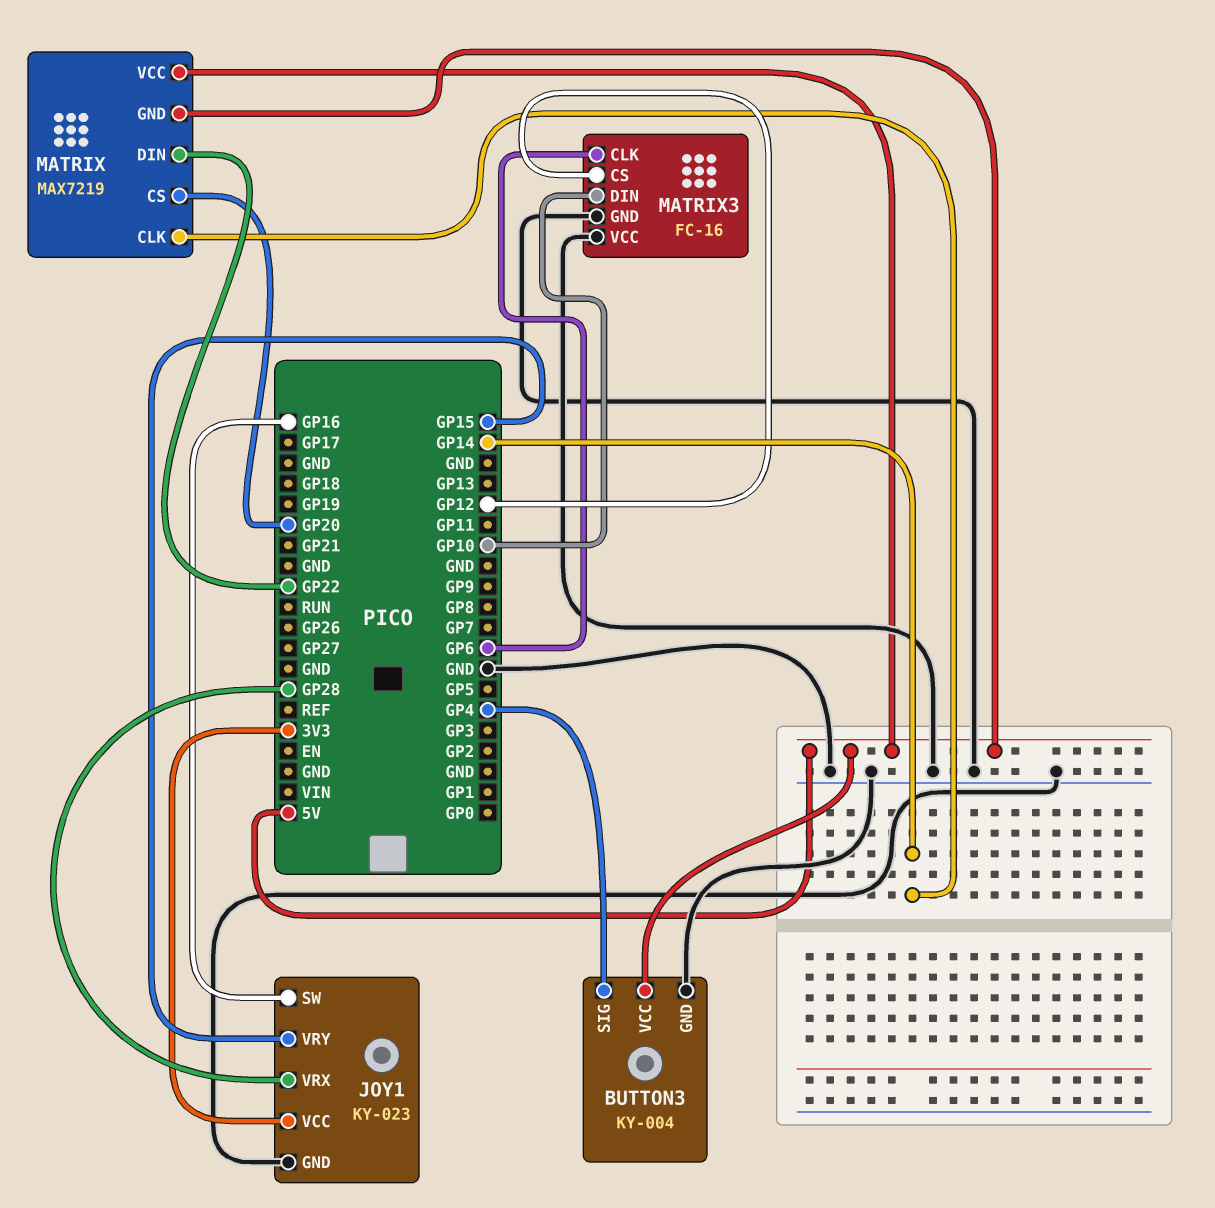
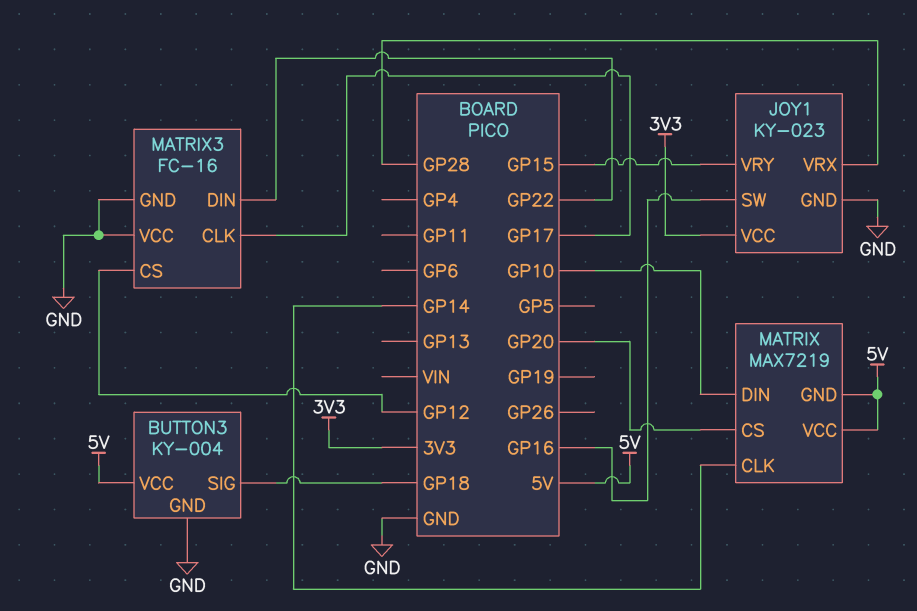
BUTTON3 pin SIG: GP4 -> GP18
MATRIX pin DIN: GP22 -> GP10
MATRIX3 pin CLK: GP6 -> GP17
MATRIX3 pin DIN: GP10 -> GP22

